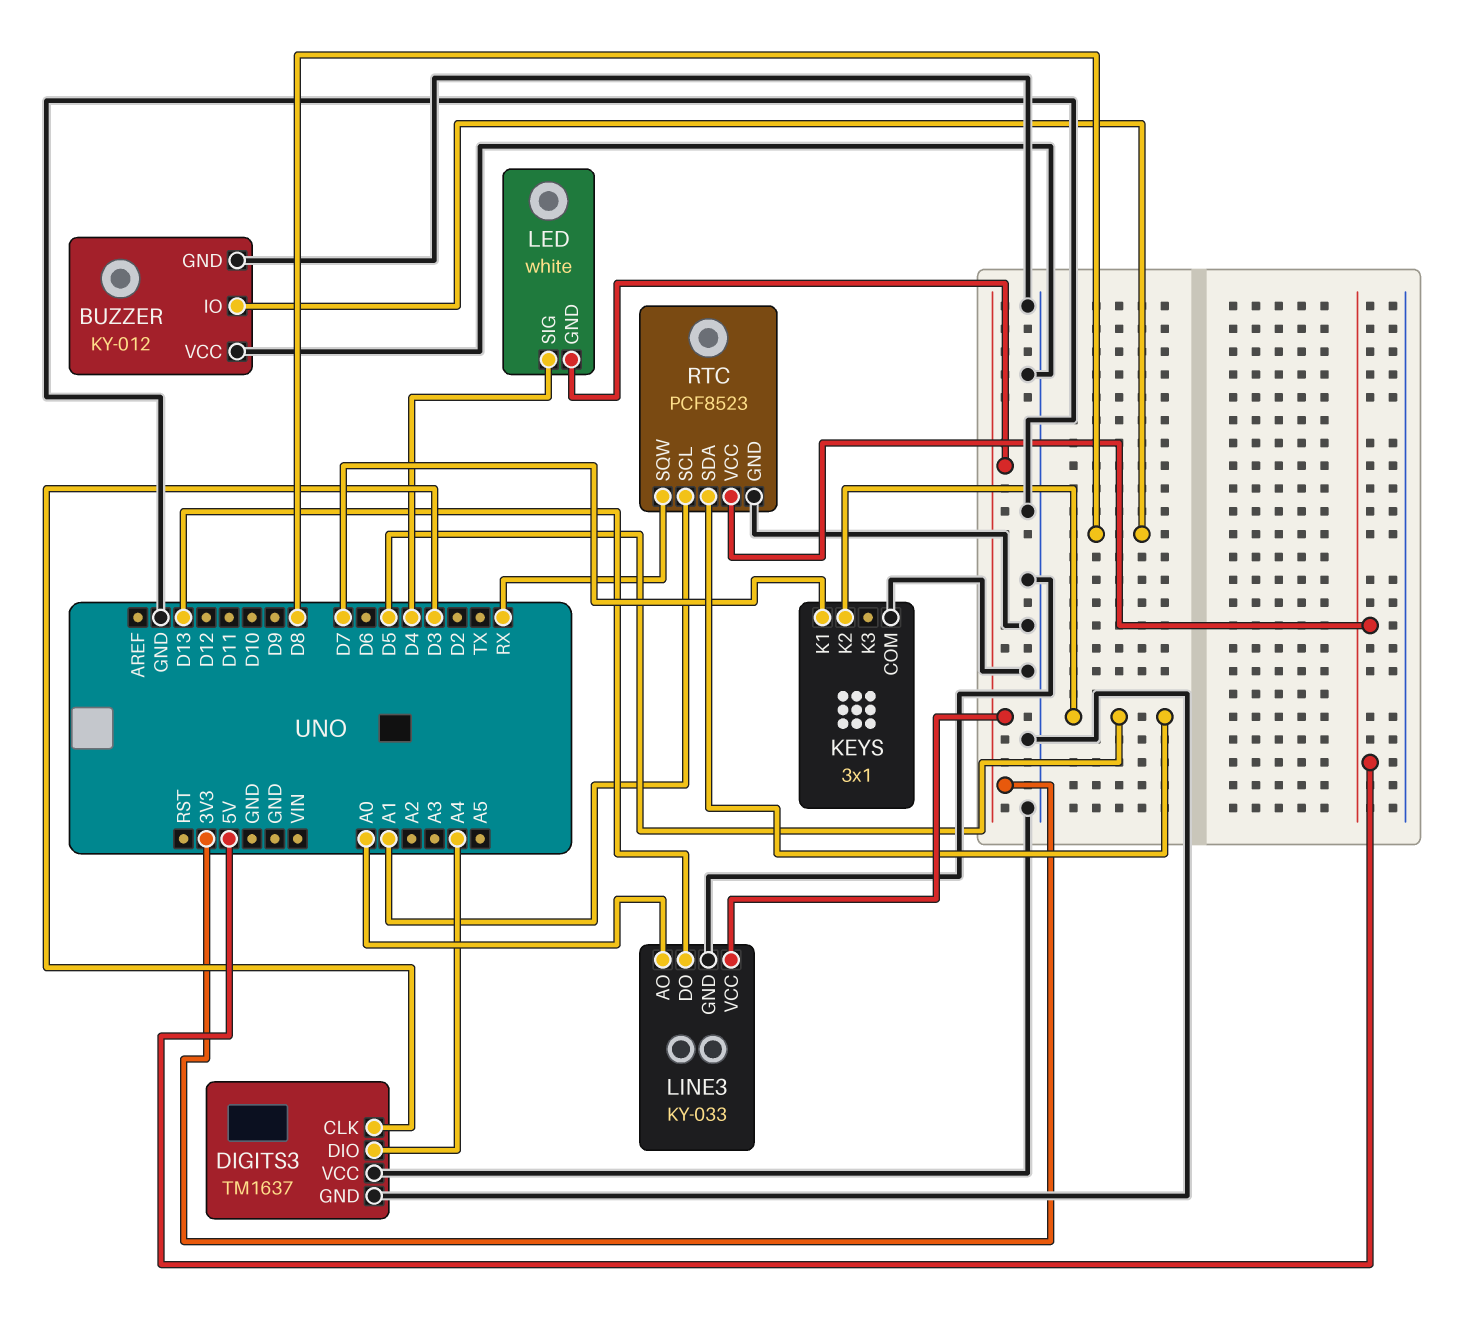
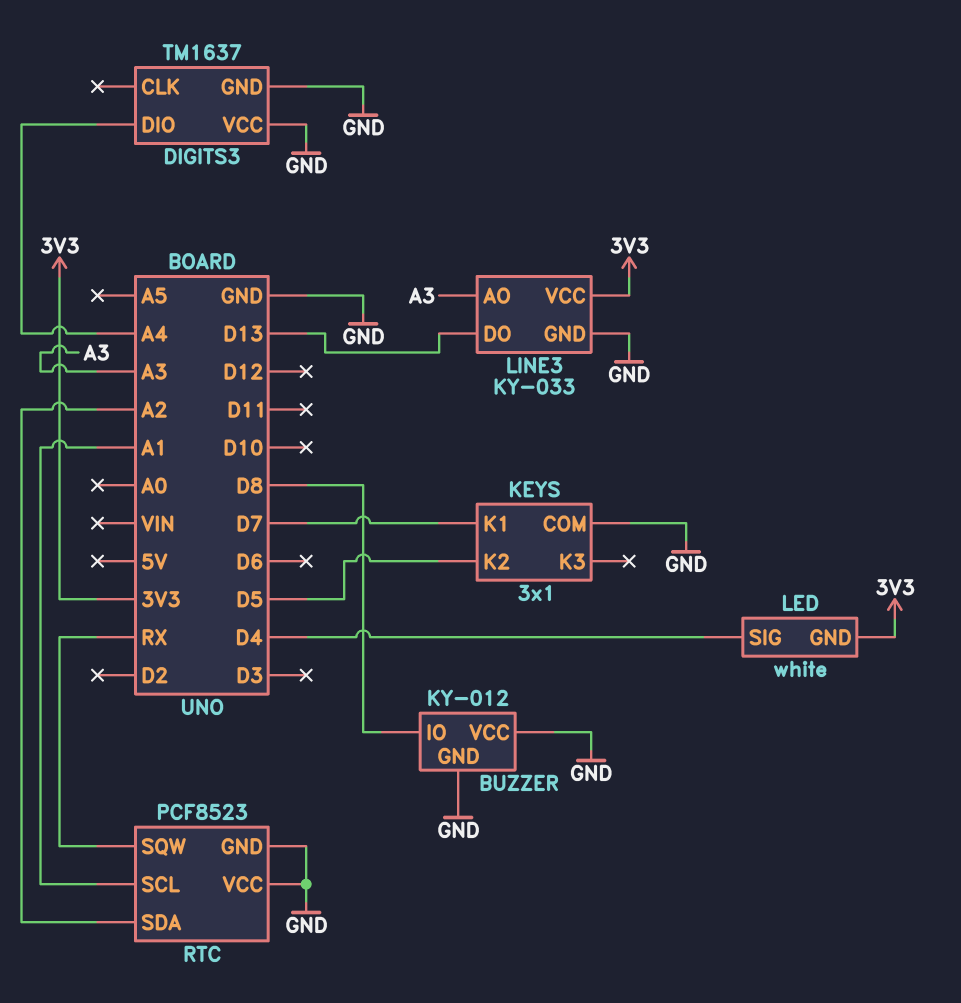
DIGITS3 pin CLK: D3 -> none
LINE3 pin AO: A0 -> A3
RTC pin SDA: D5 -> A2
RTC pin VCC: 5V -> GND

